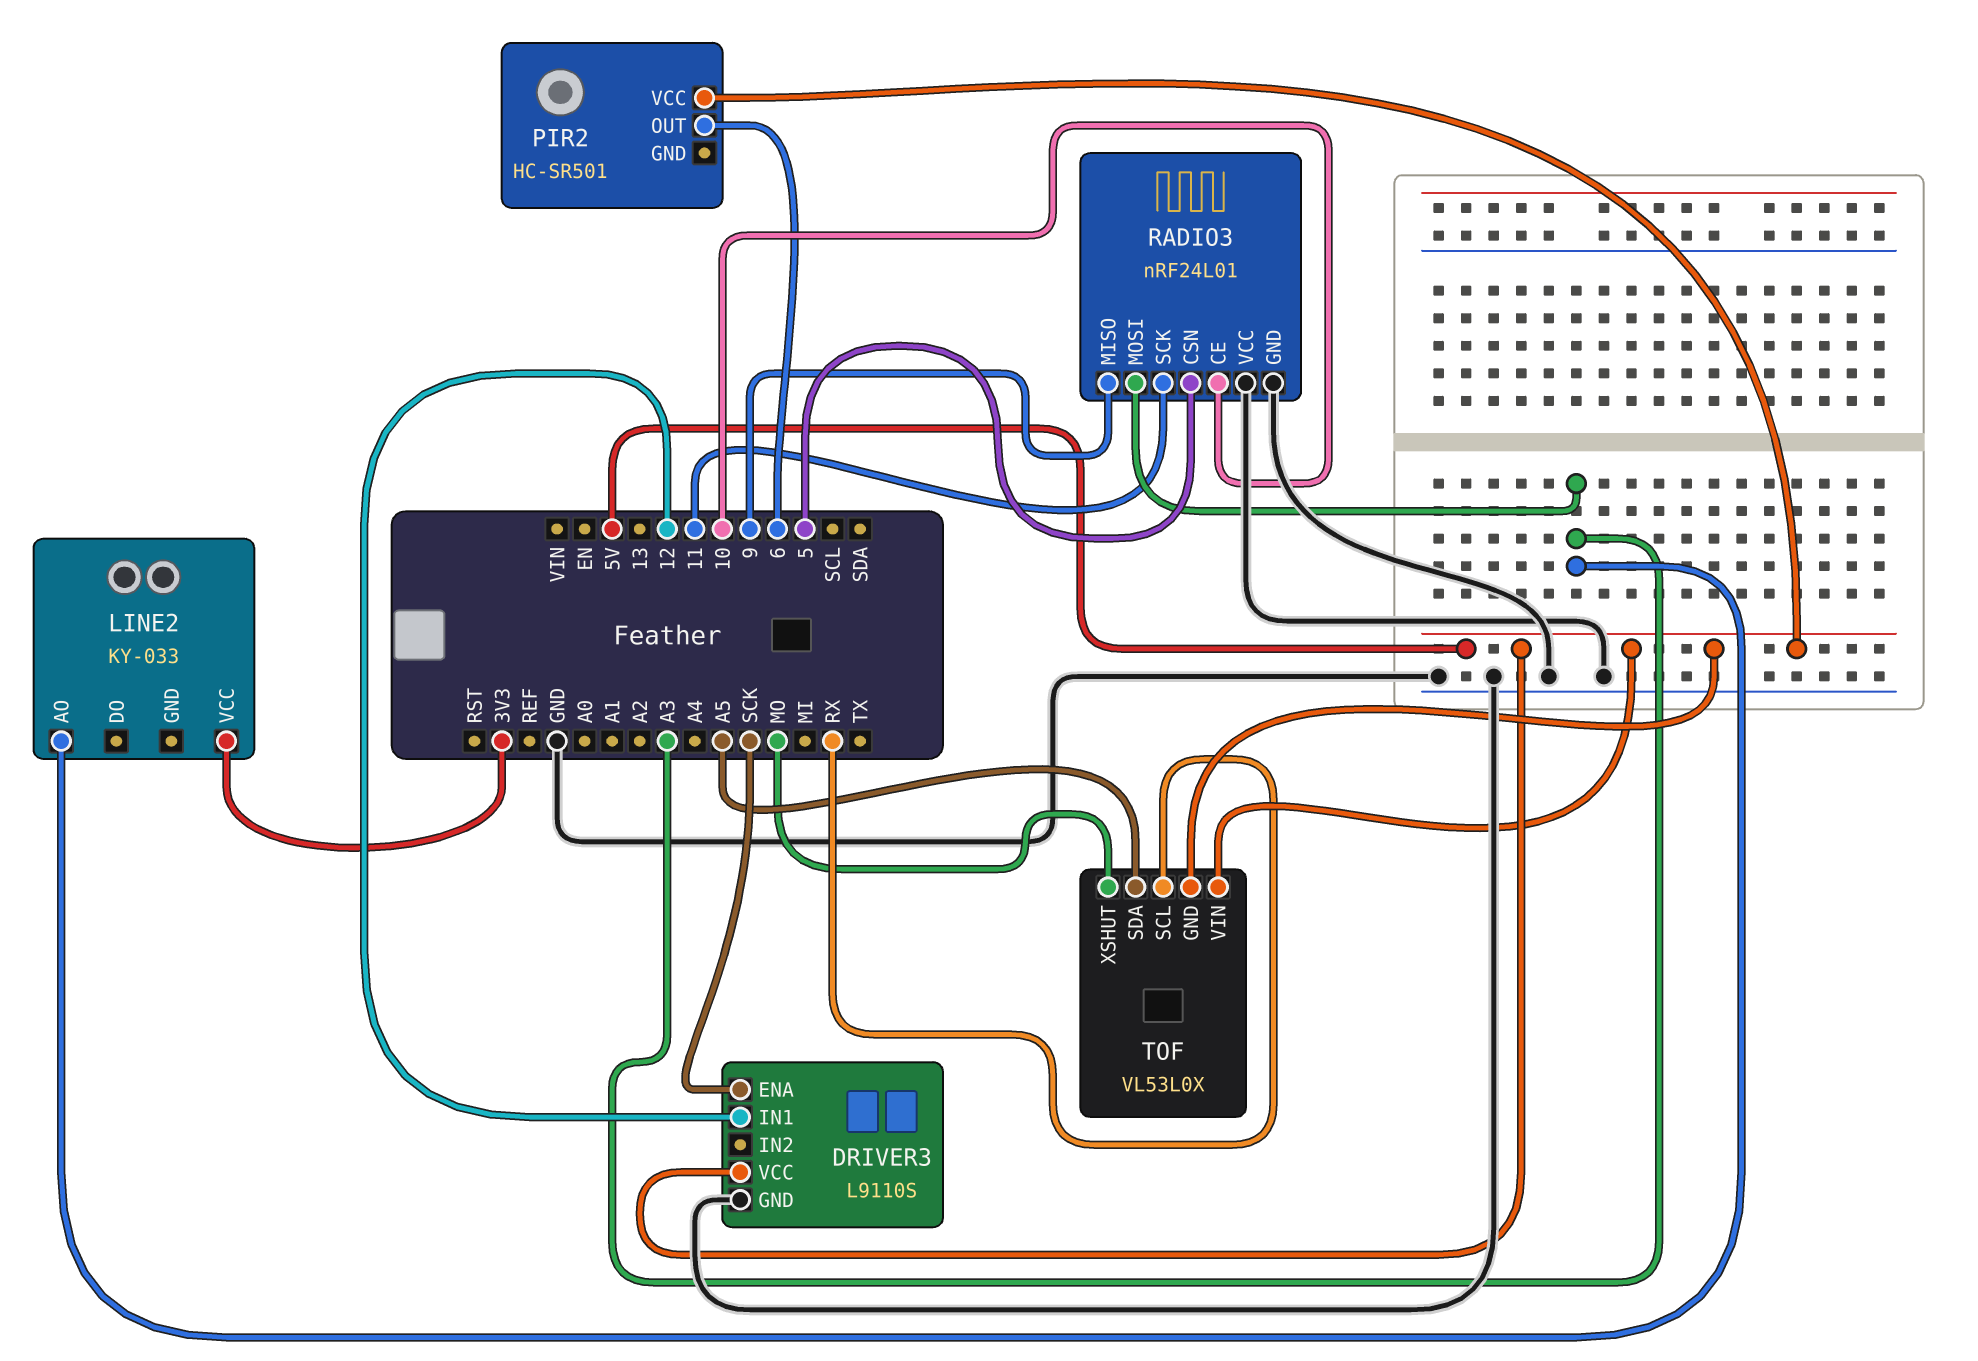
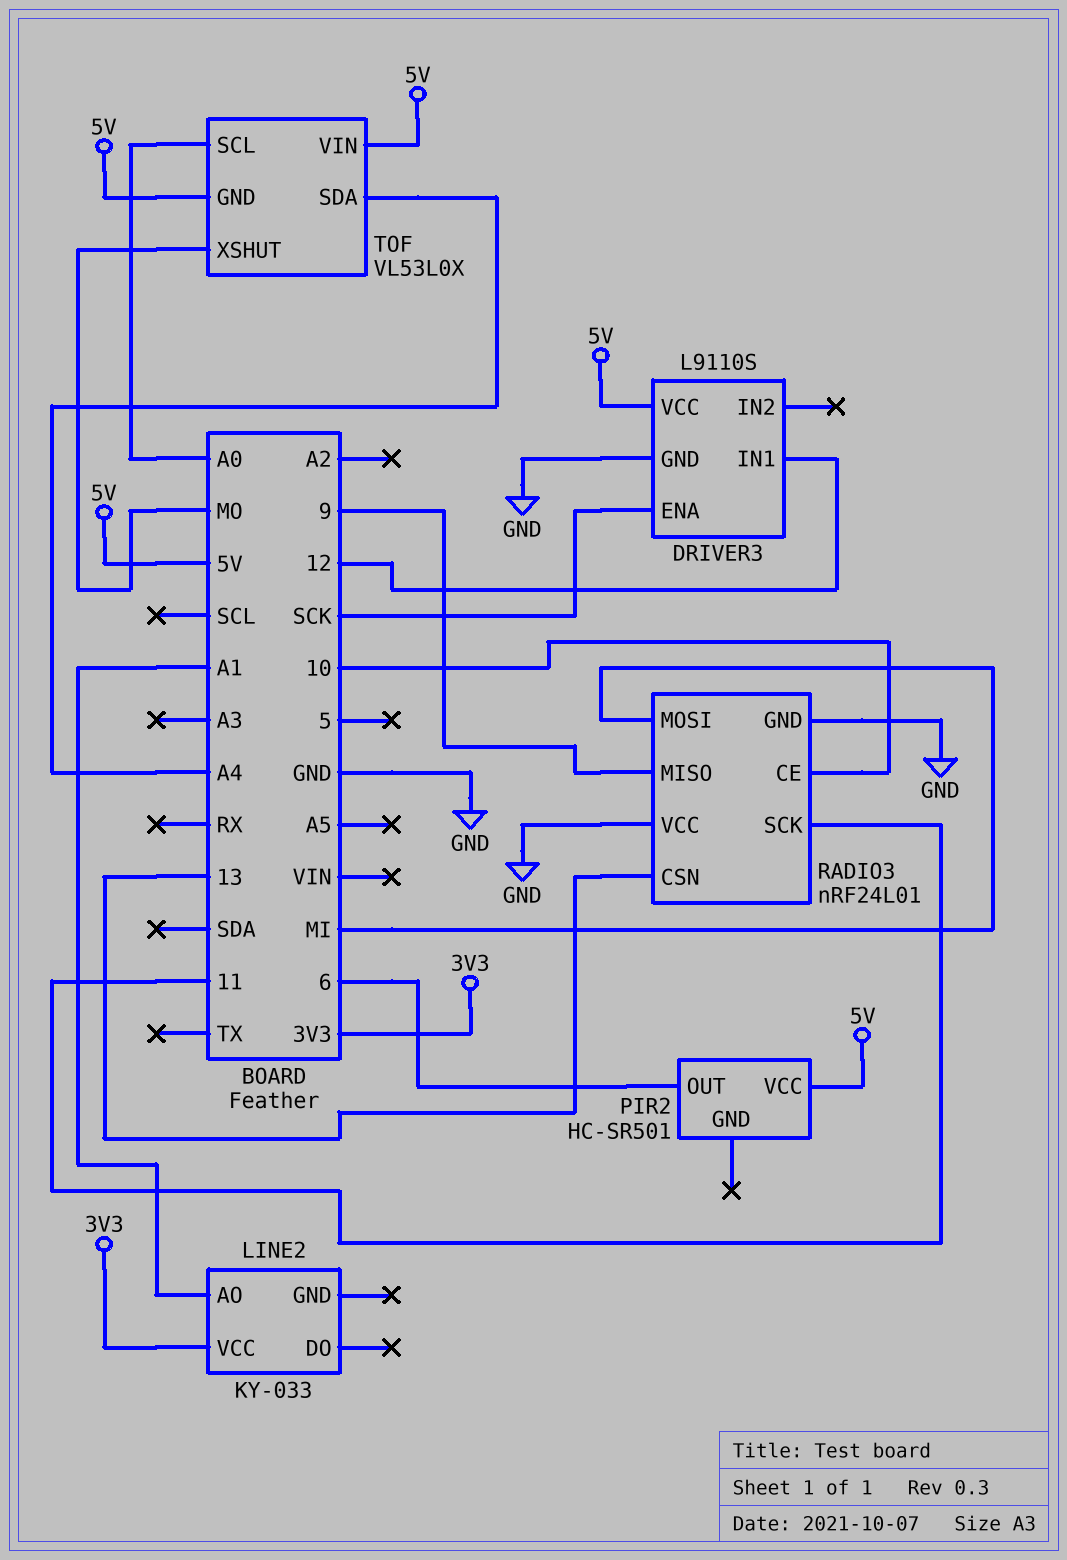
LINE2 pin AO: A3 -> A1
RADIO3 pin CSN: 5 -> 13
RADIO3 pin MOSI: A3 -> MI
TOF pin SCL: RX -> A0
TOF pin SDA: A5 -> A4

